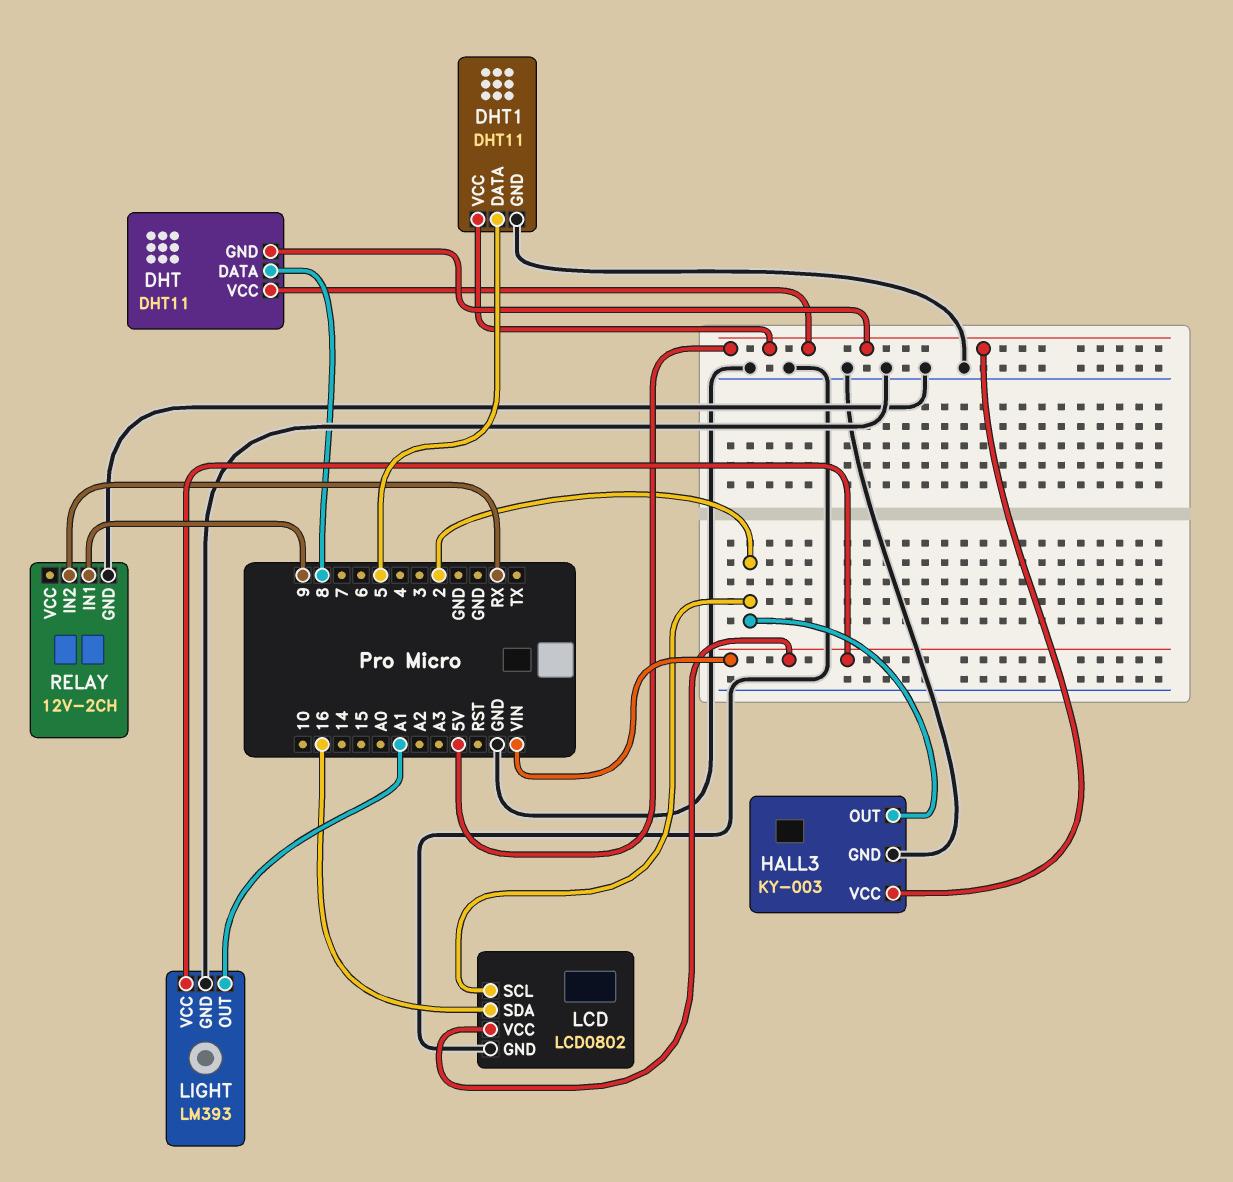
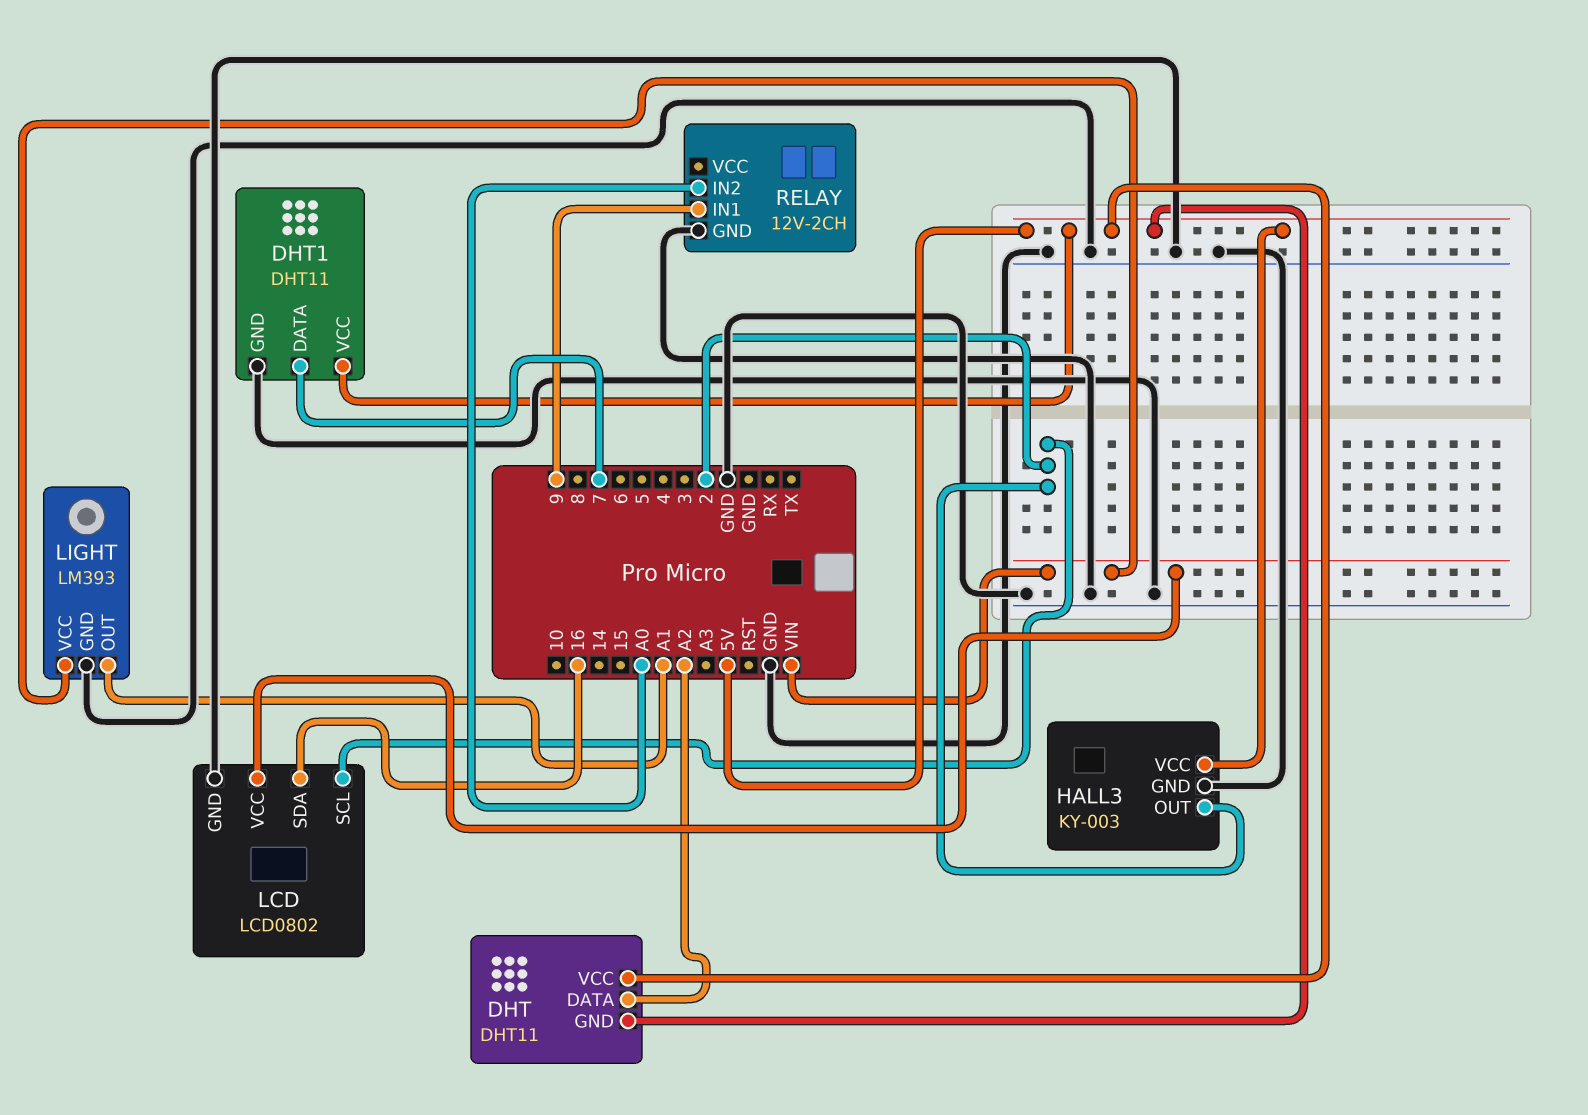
DHT pin DATA: 8 -> A2
DHT1 pin DATA: 5 -> 7
RELAY pin IN2: RX -> A0

